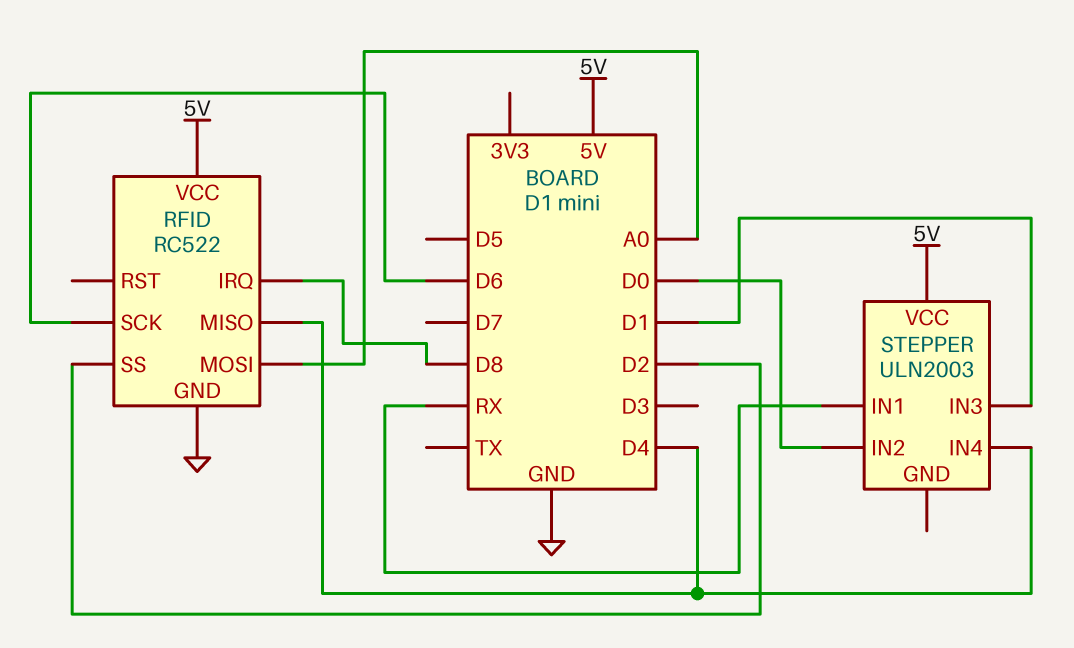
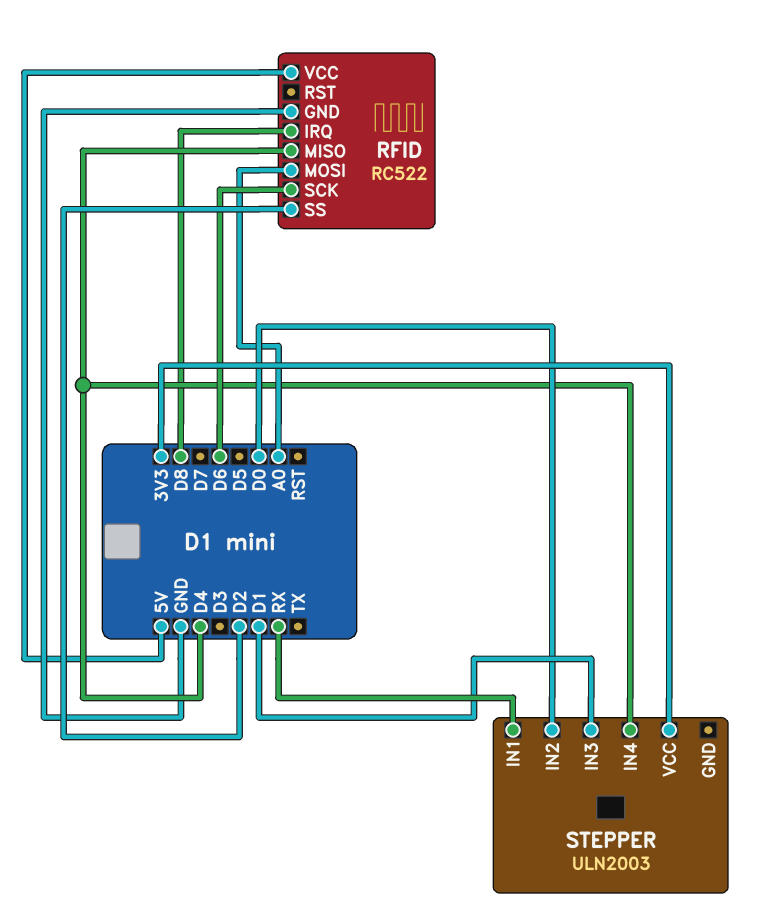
STEPPER pin VCC: 5V -> 3V3

